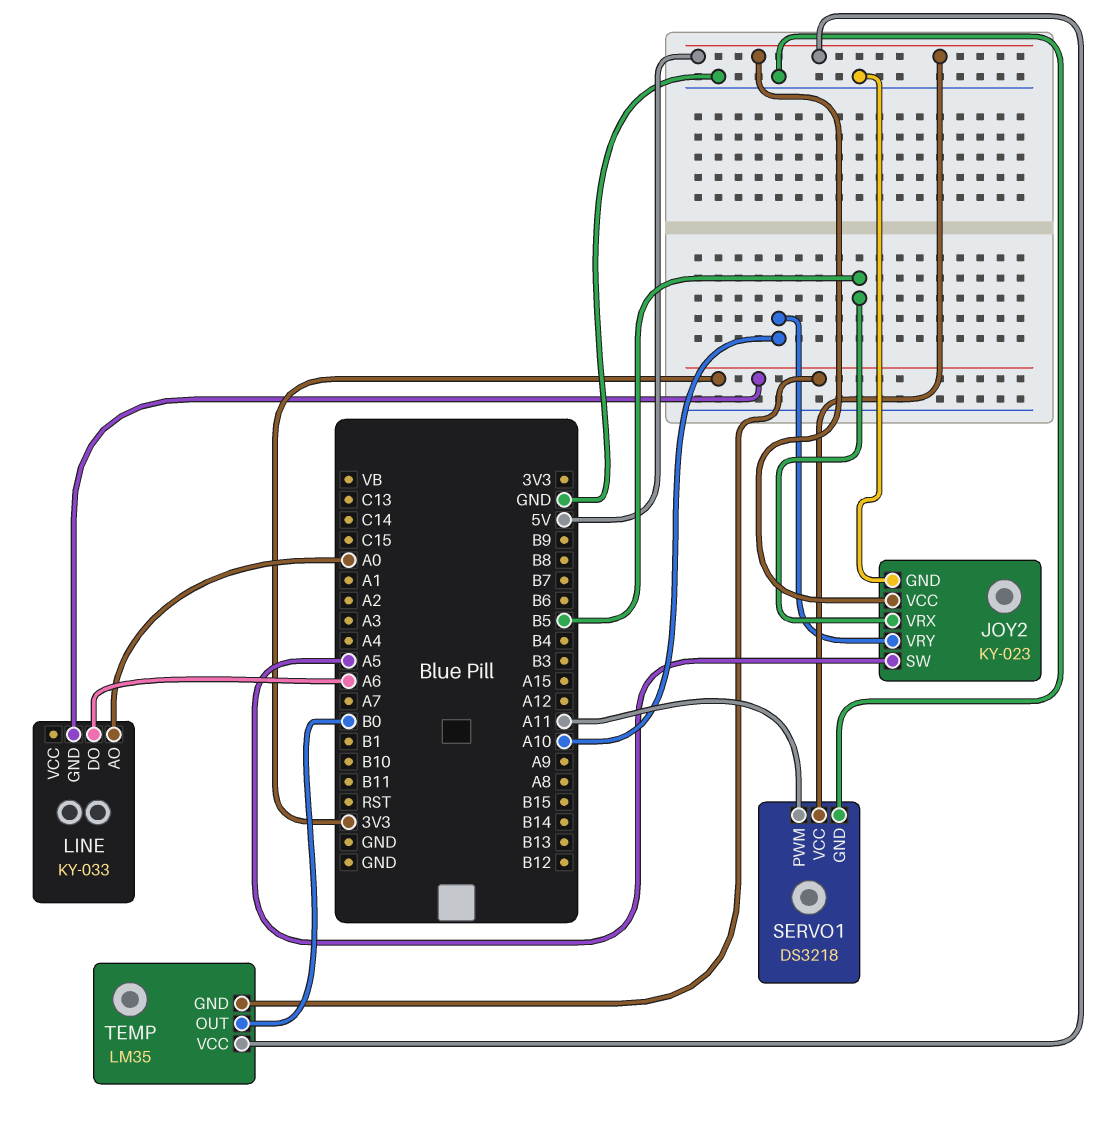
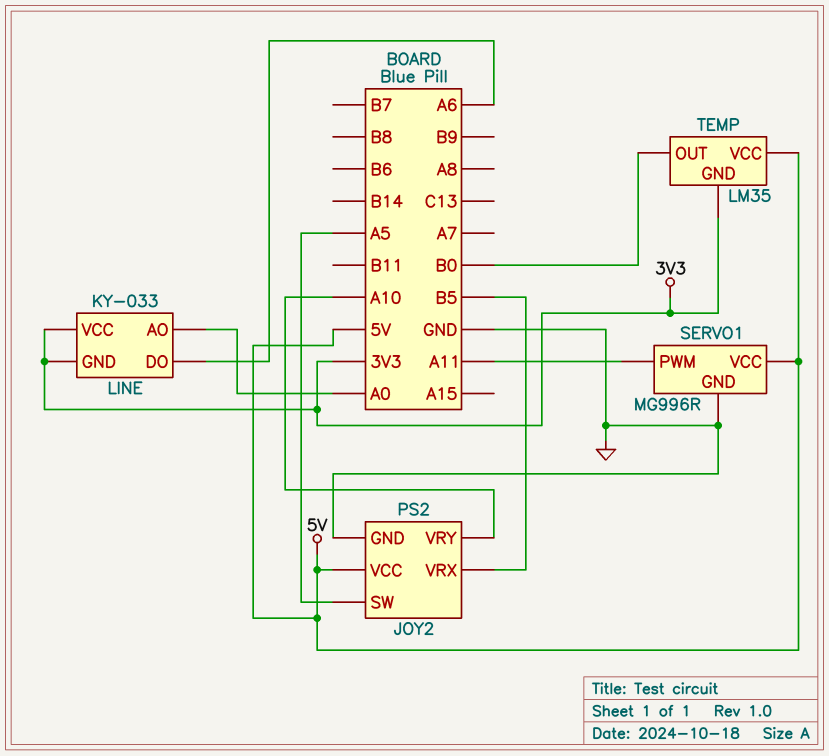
JOY2: KY-023 -> PS2
LINE pin VCC: none -> 3V3
SERVO1: DS3218 -> MG996R

